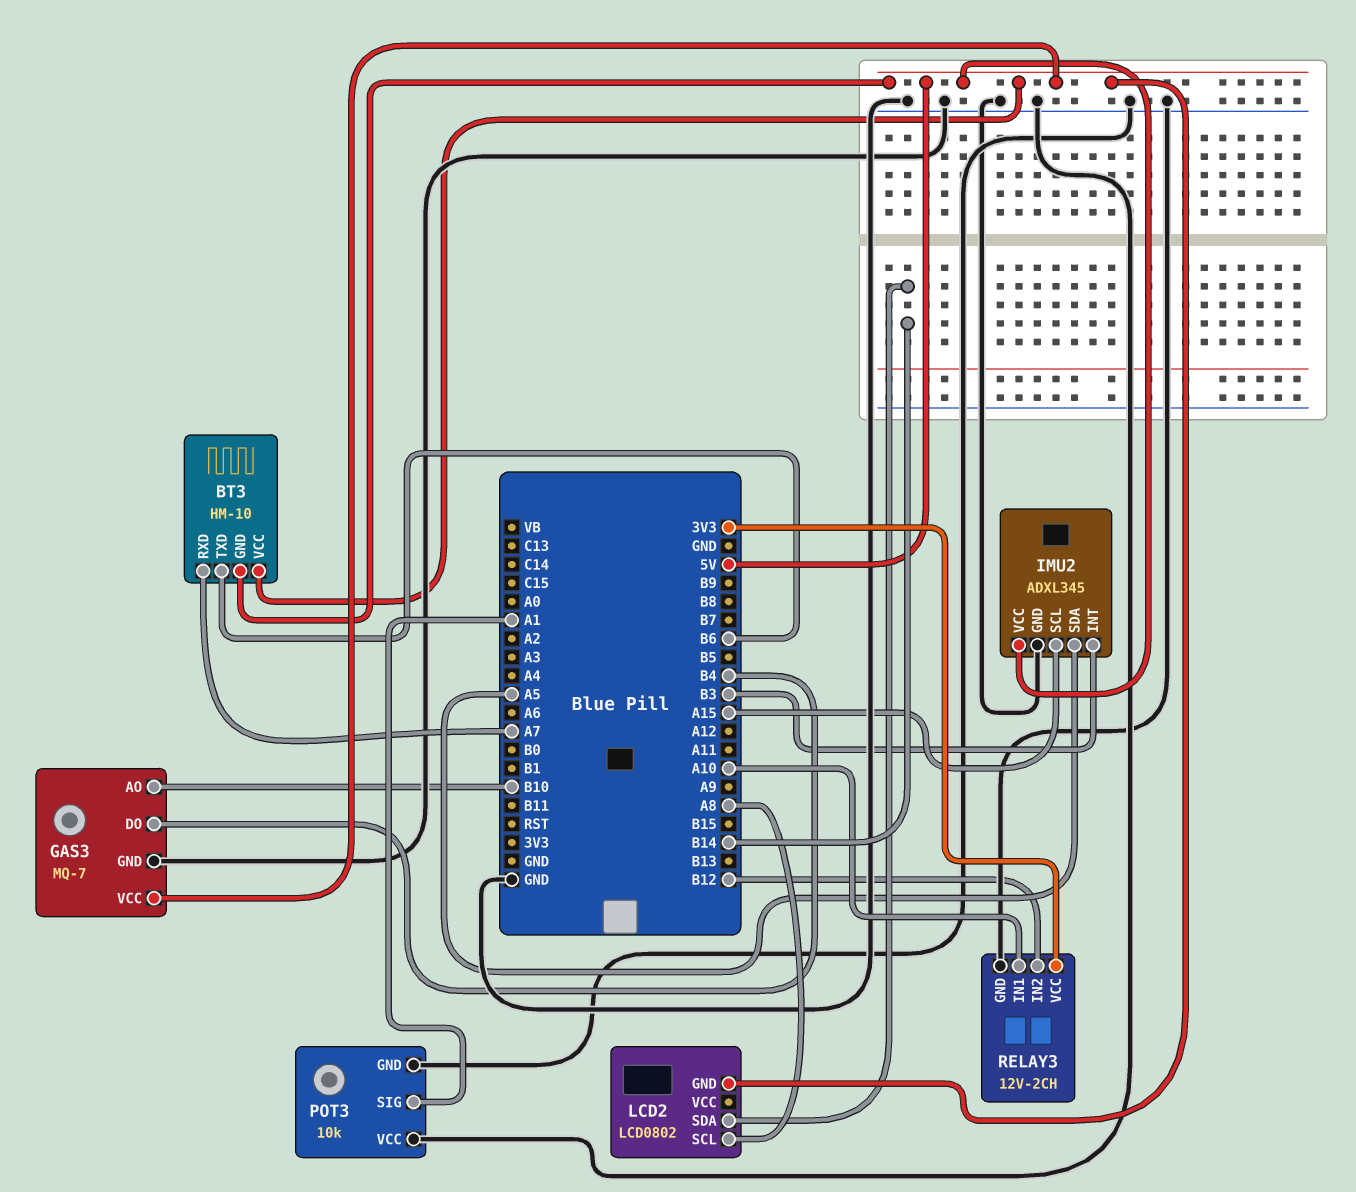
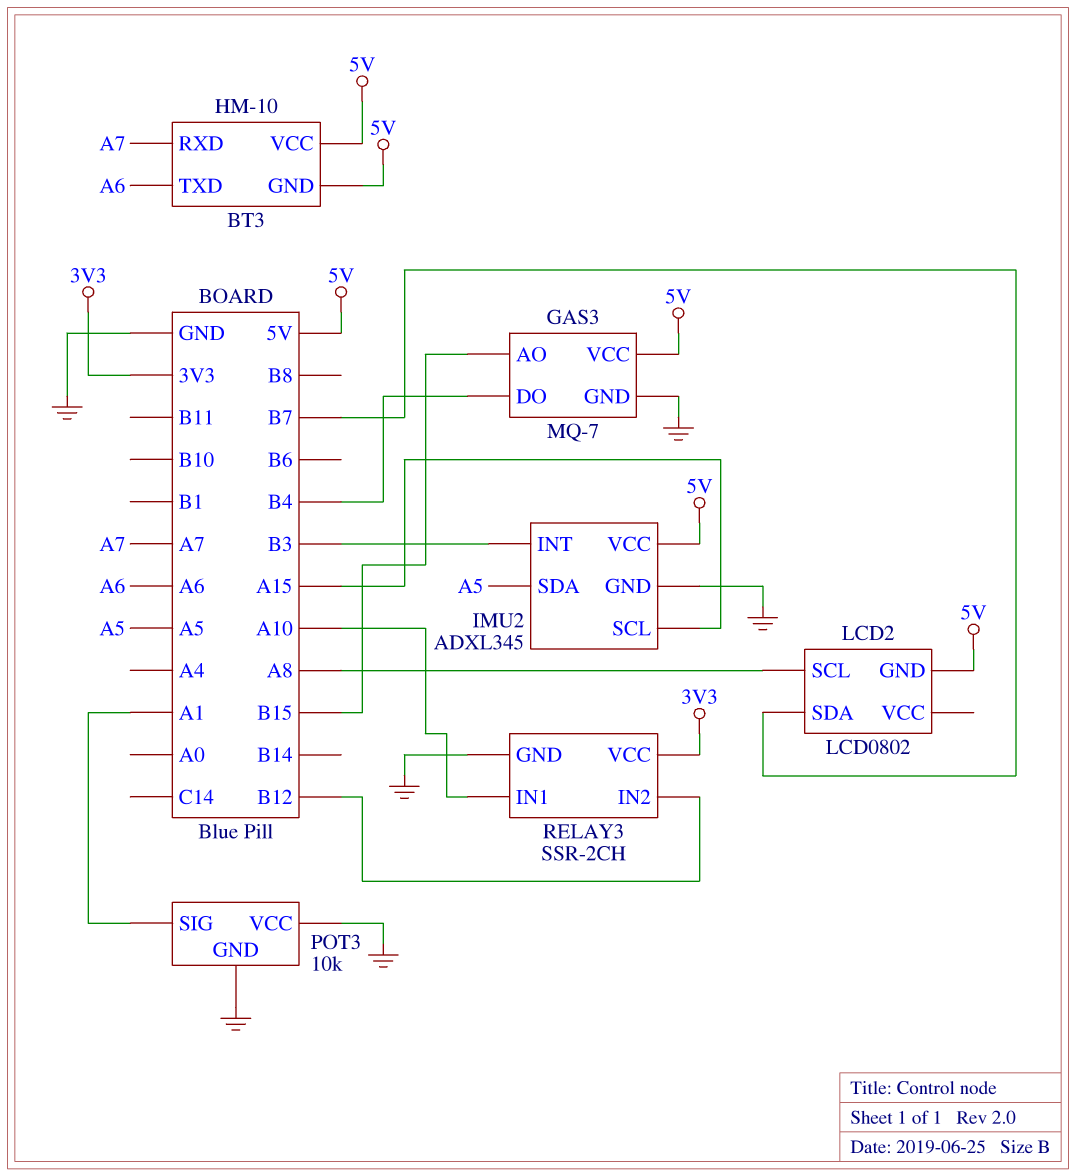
BT3 pin TXD: B6 -> A6
GAS3 pin AO: B10 -> B15
LCD2 pin SDA: B14 -> B7
RELAY3: 12V-2CH -> SSR-2CH

